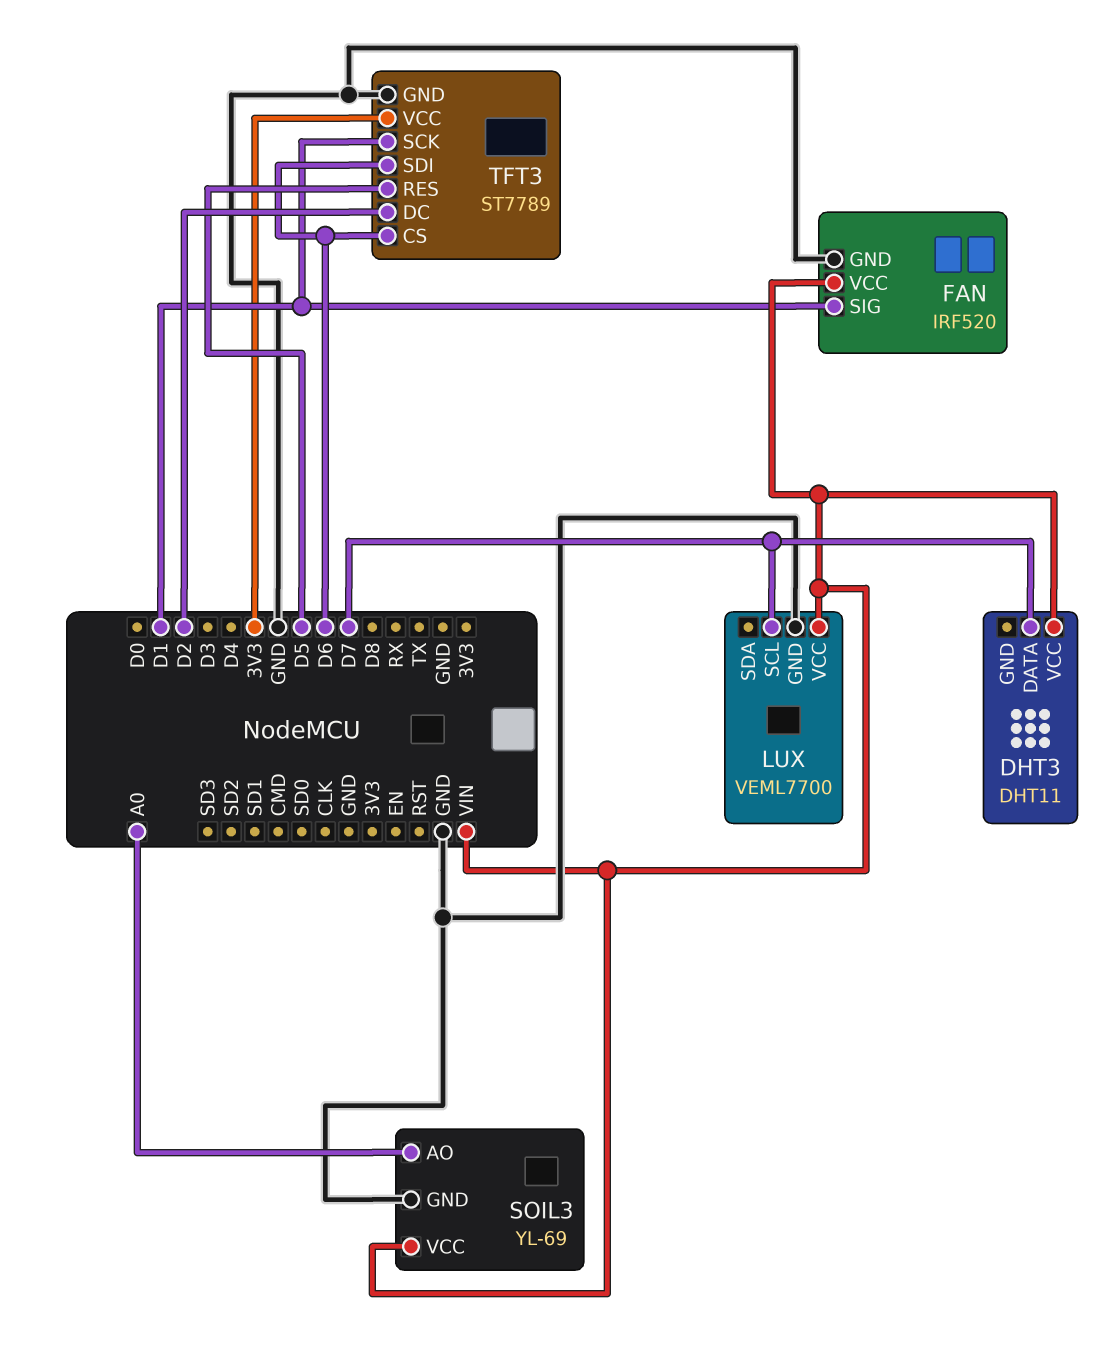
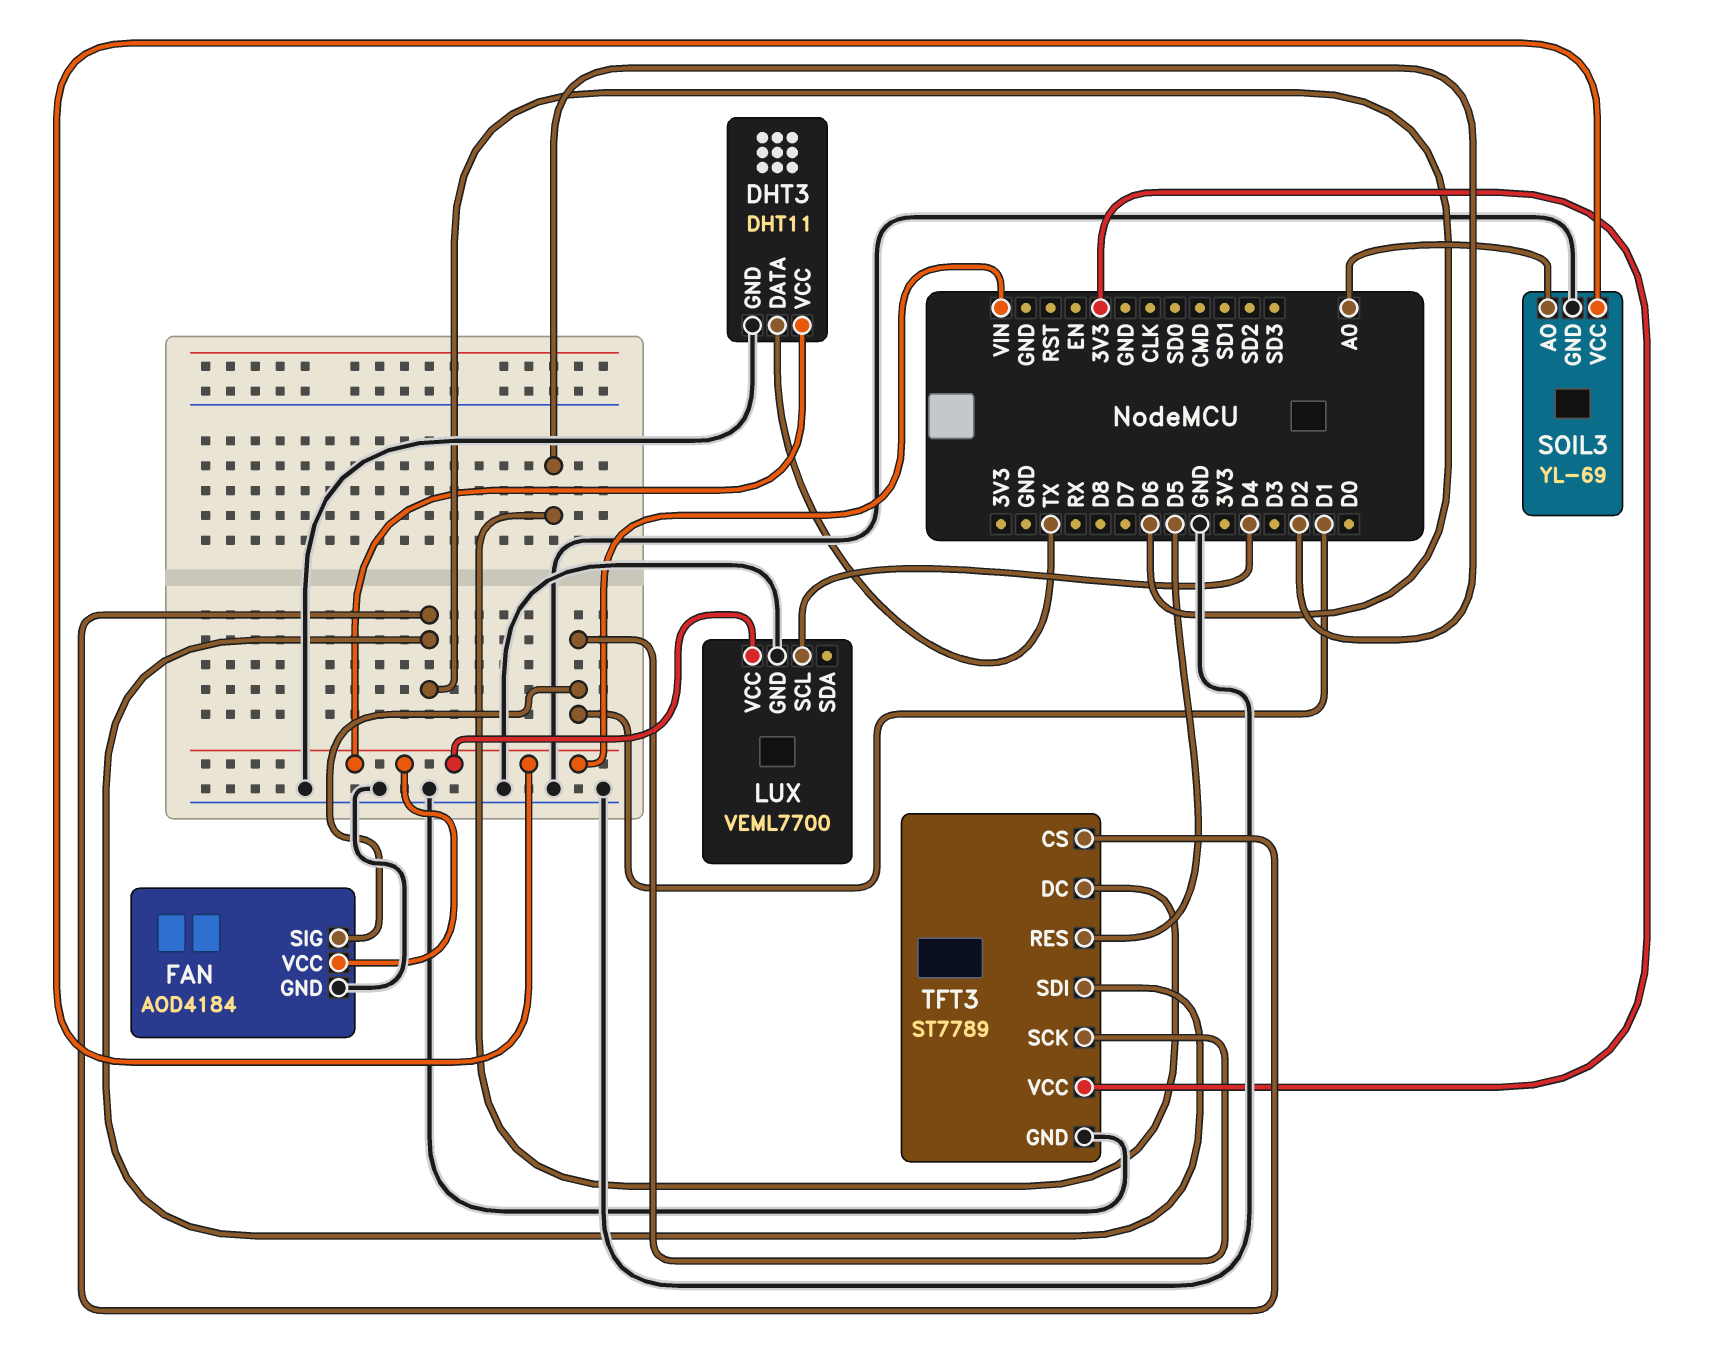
DHT3 pin DATA: D7 -> TX
DHT3 pin GND: none -> GND
FAN: IRF520 -> AOD4184
LUX pin SCL: D7 -> D4

